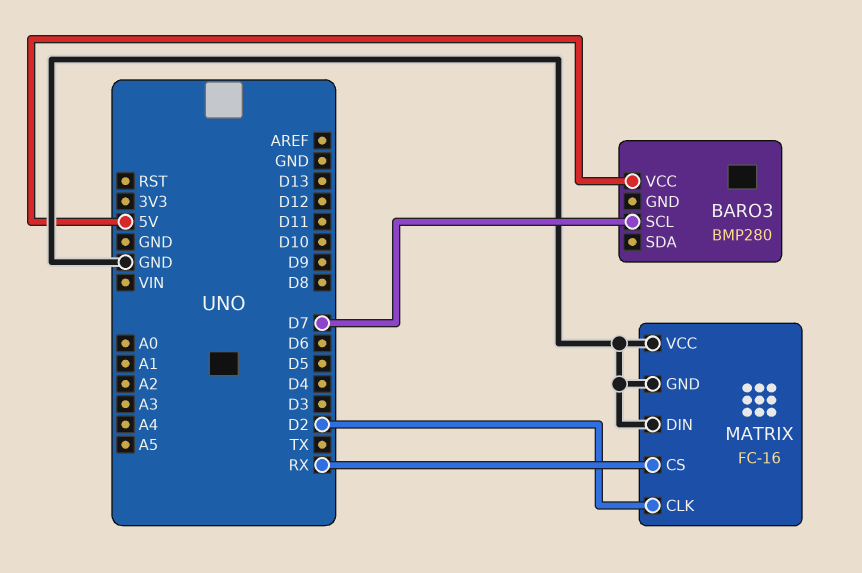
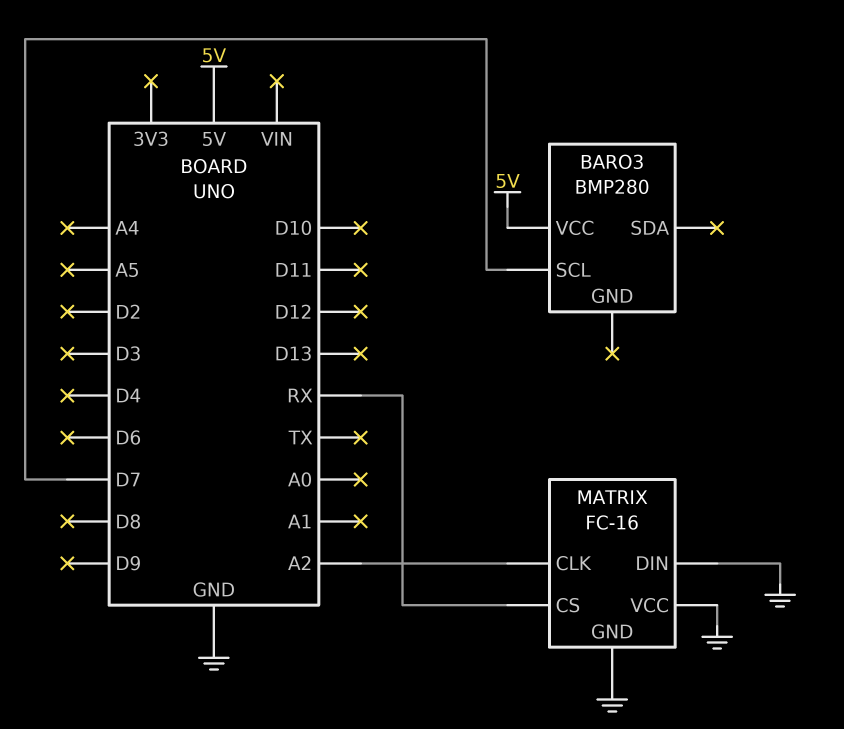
MATRIX pin CLK: D2 -> A2

